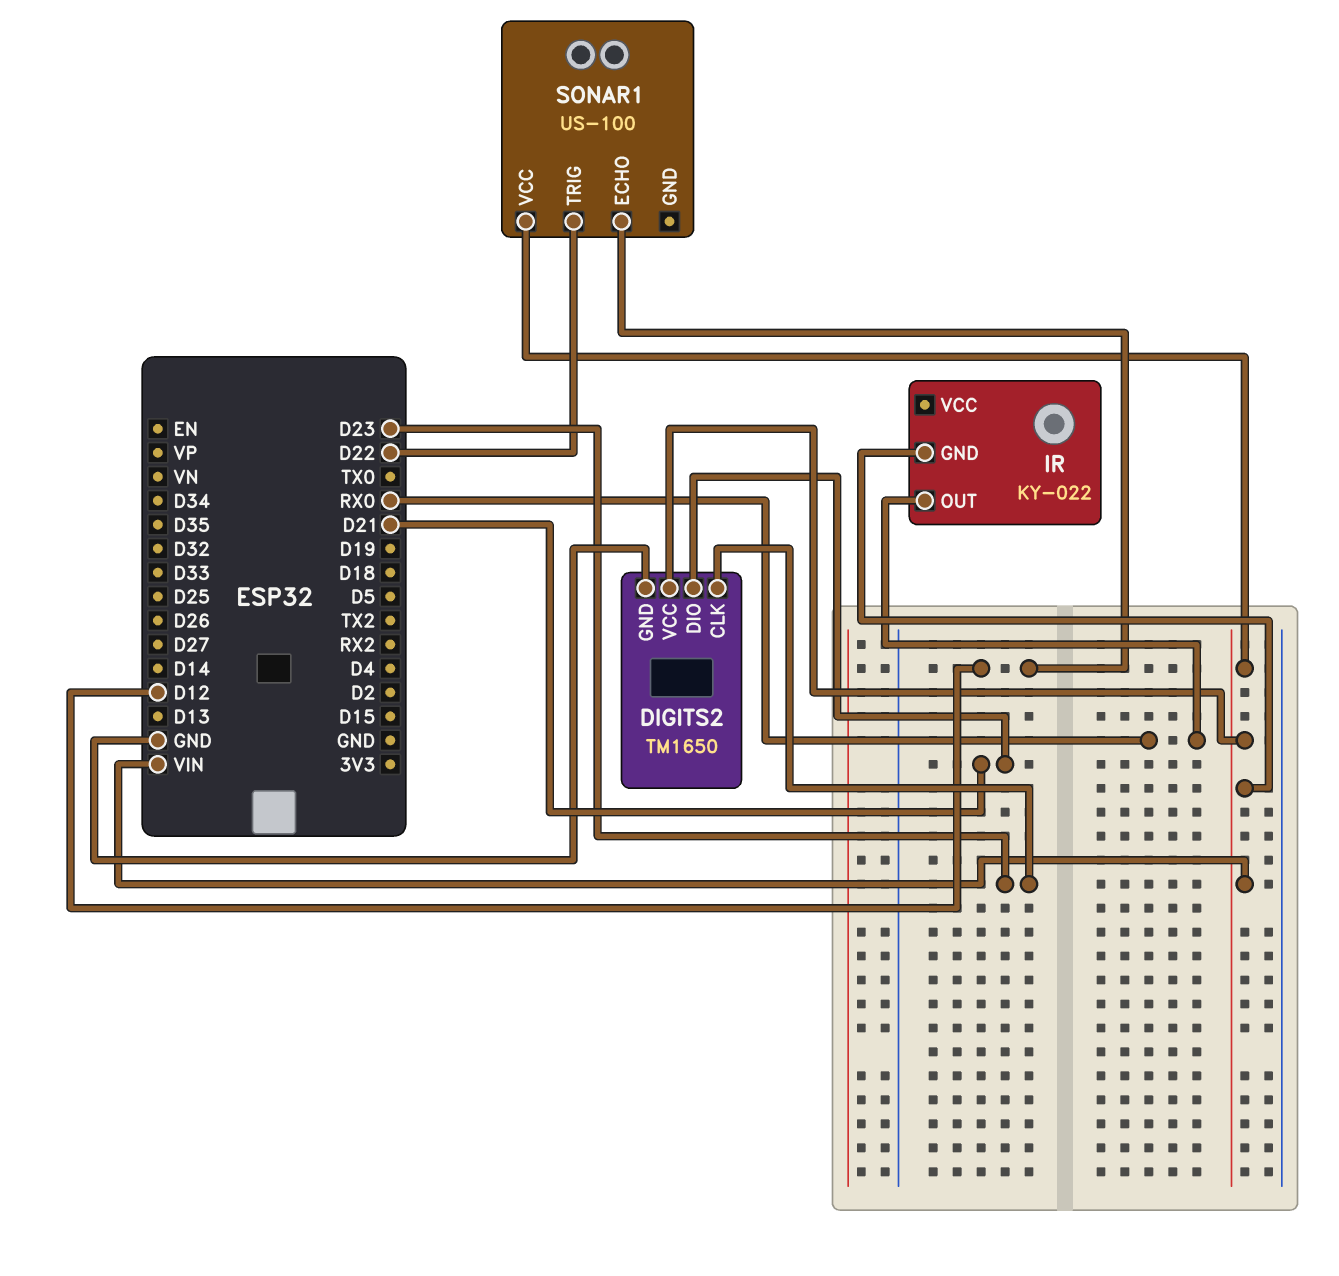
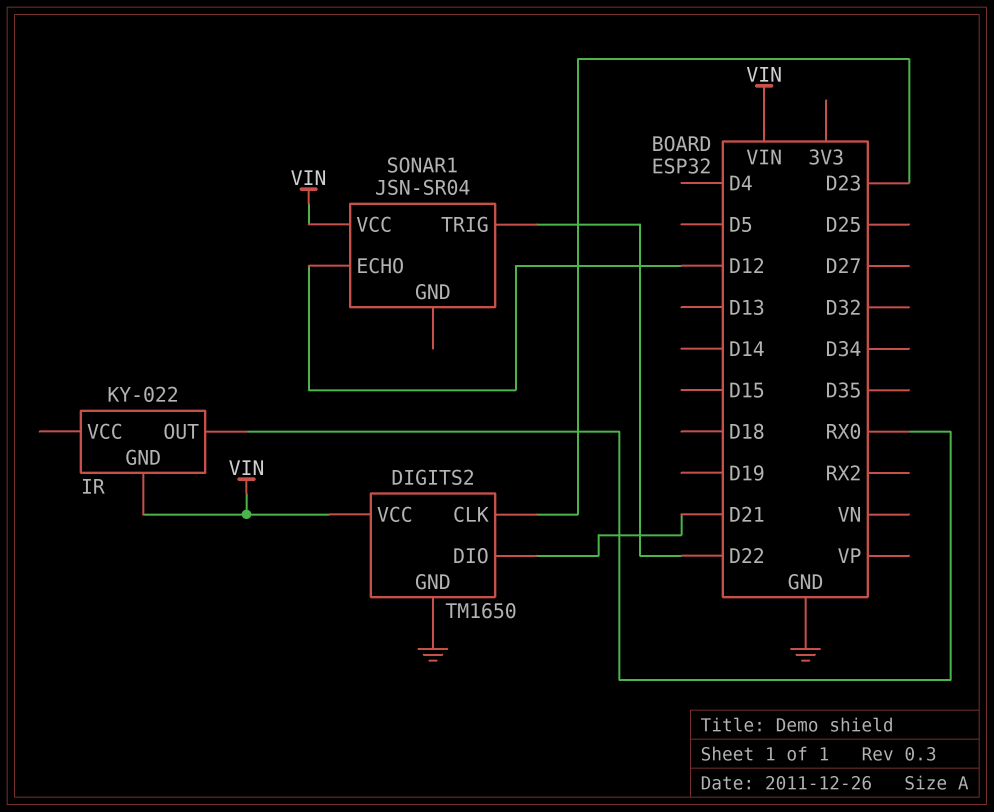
SONAR1: US-100 -> JSN-SR04

